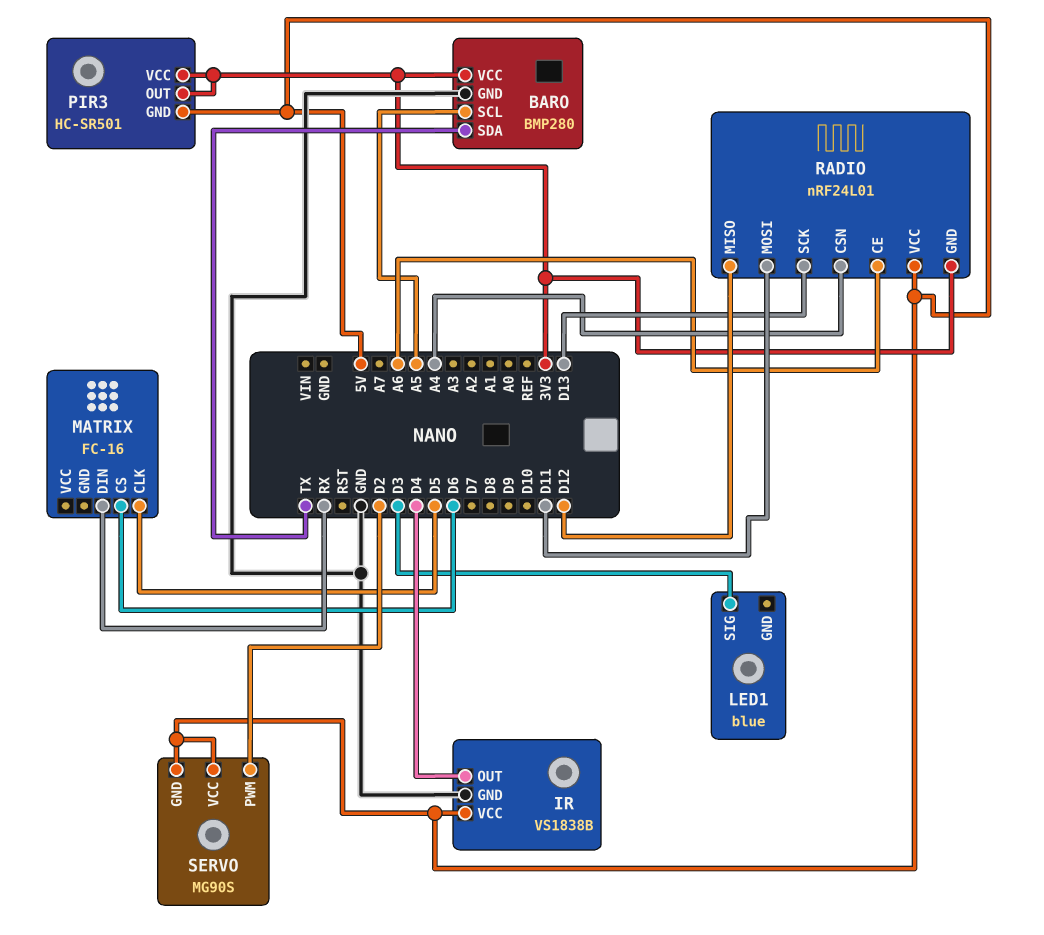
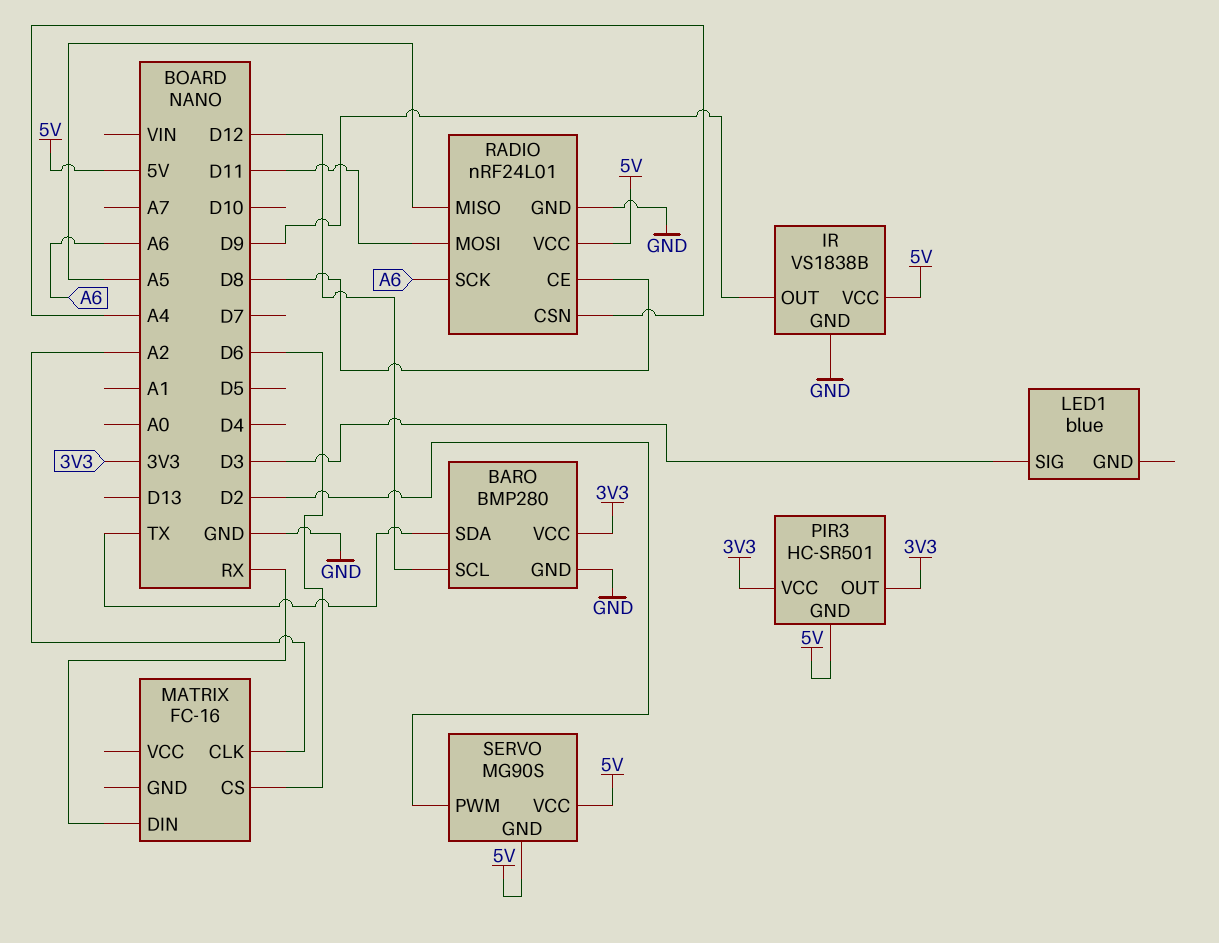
BARO pin SCL: A5 -> D12
IR pin OUT: D4 -> D9
MATRIX pin CLK: D5 -> A2
RADIO pin CE: A6 -> D8
RADIO pin GND: 3V3 -> GND
RADIO pin MISO: D12 -> A5
RADIO pin SCK: D13 -> A6

